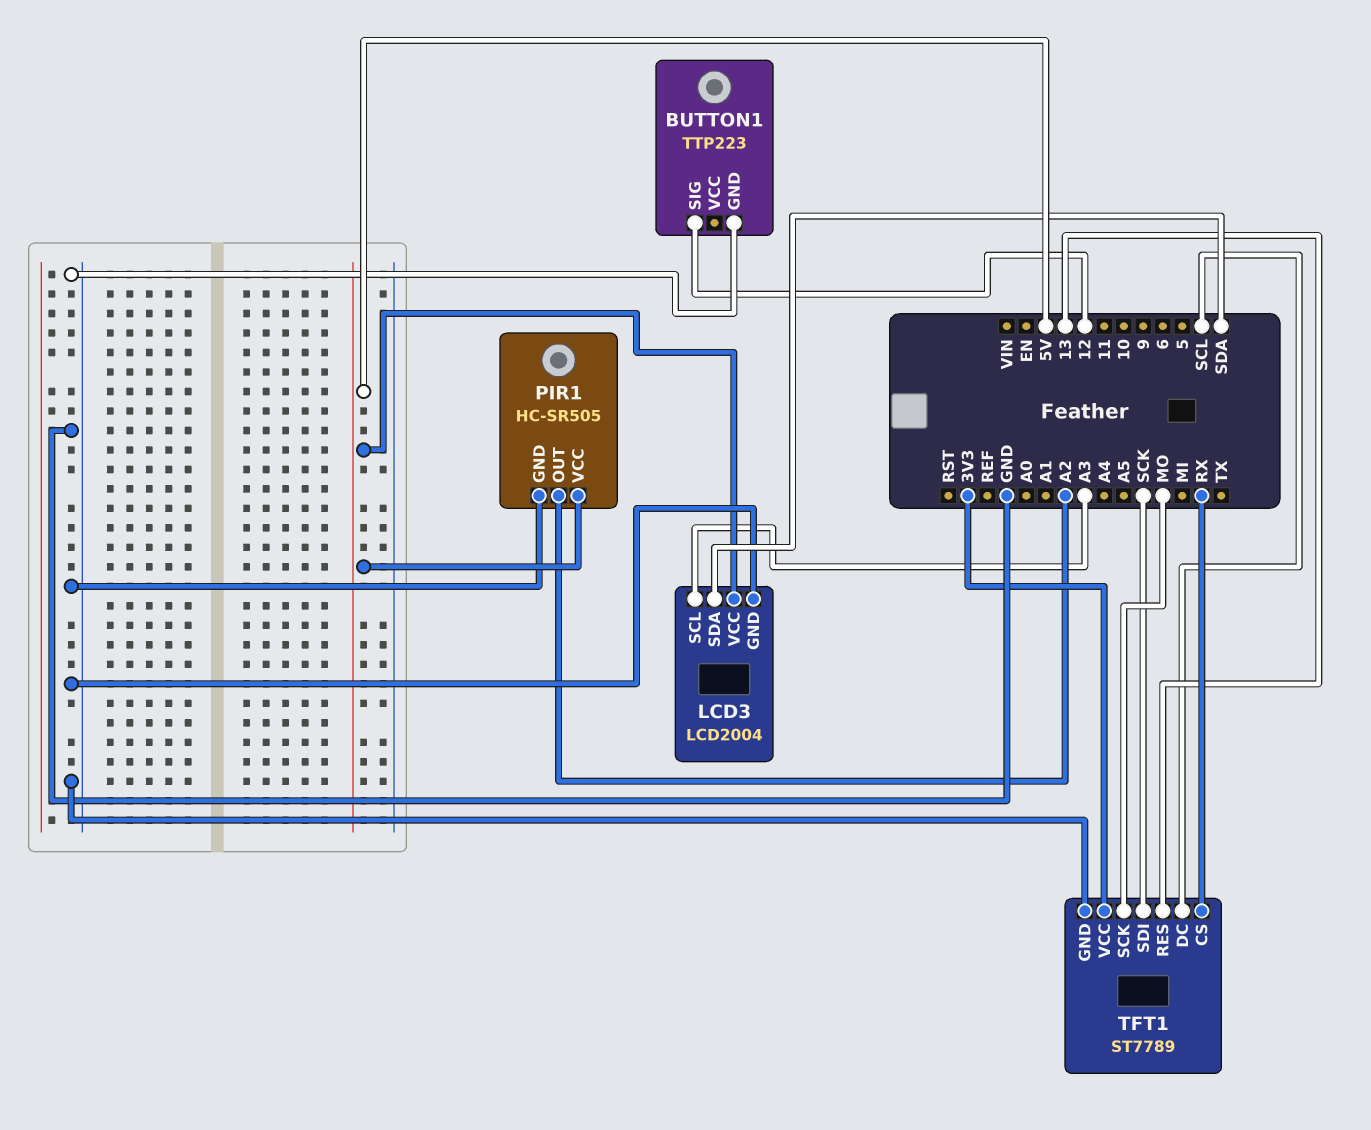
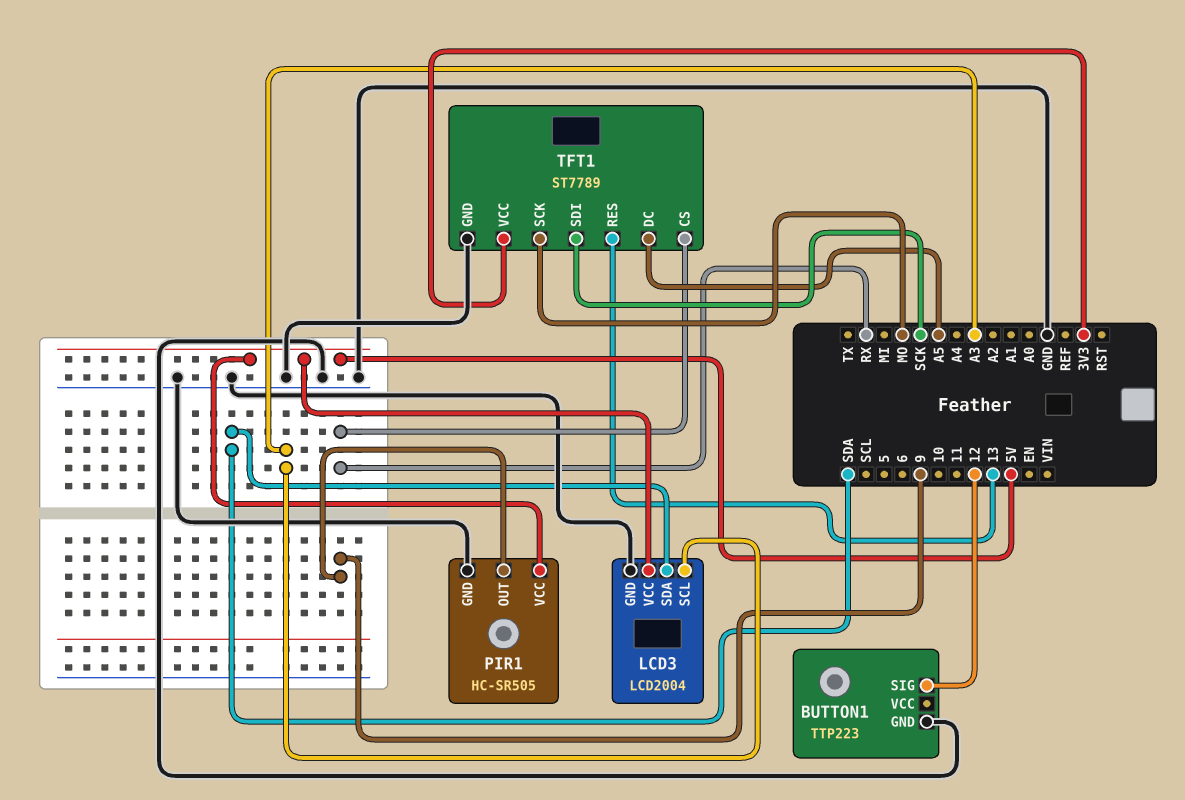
PIR1 pin OUT: A2 -> 9
TFT1 pin DC: SCL -> A5

